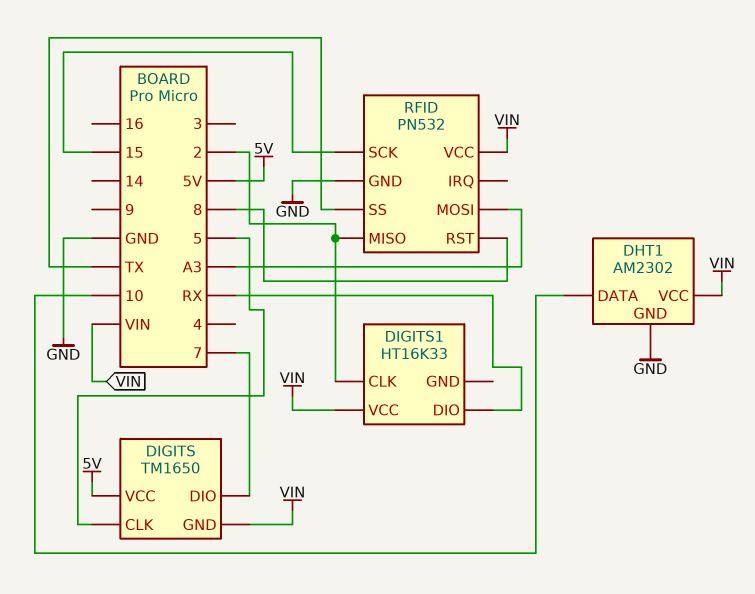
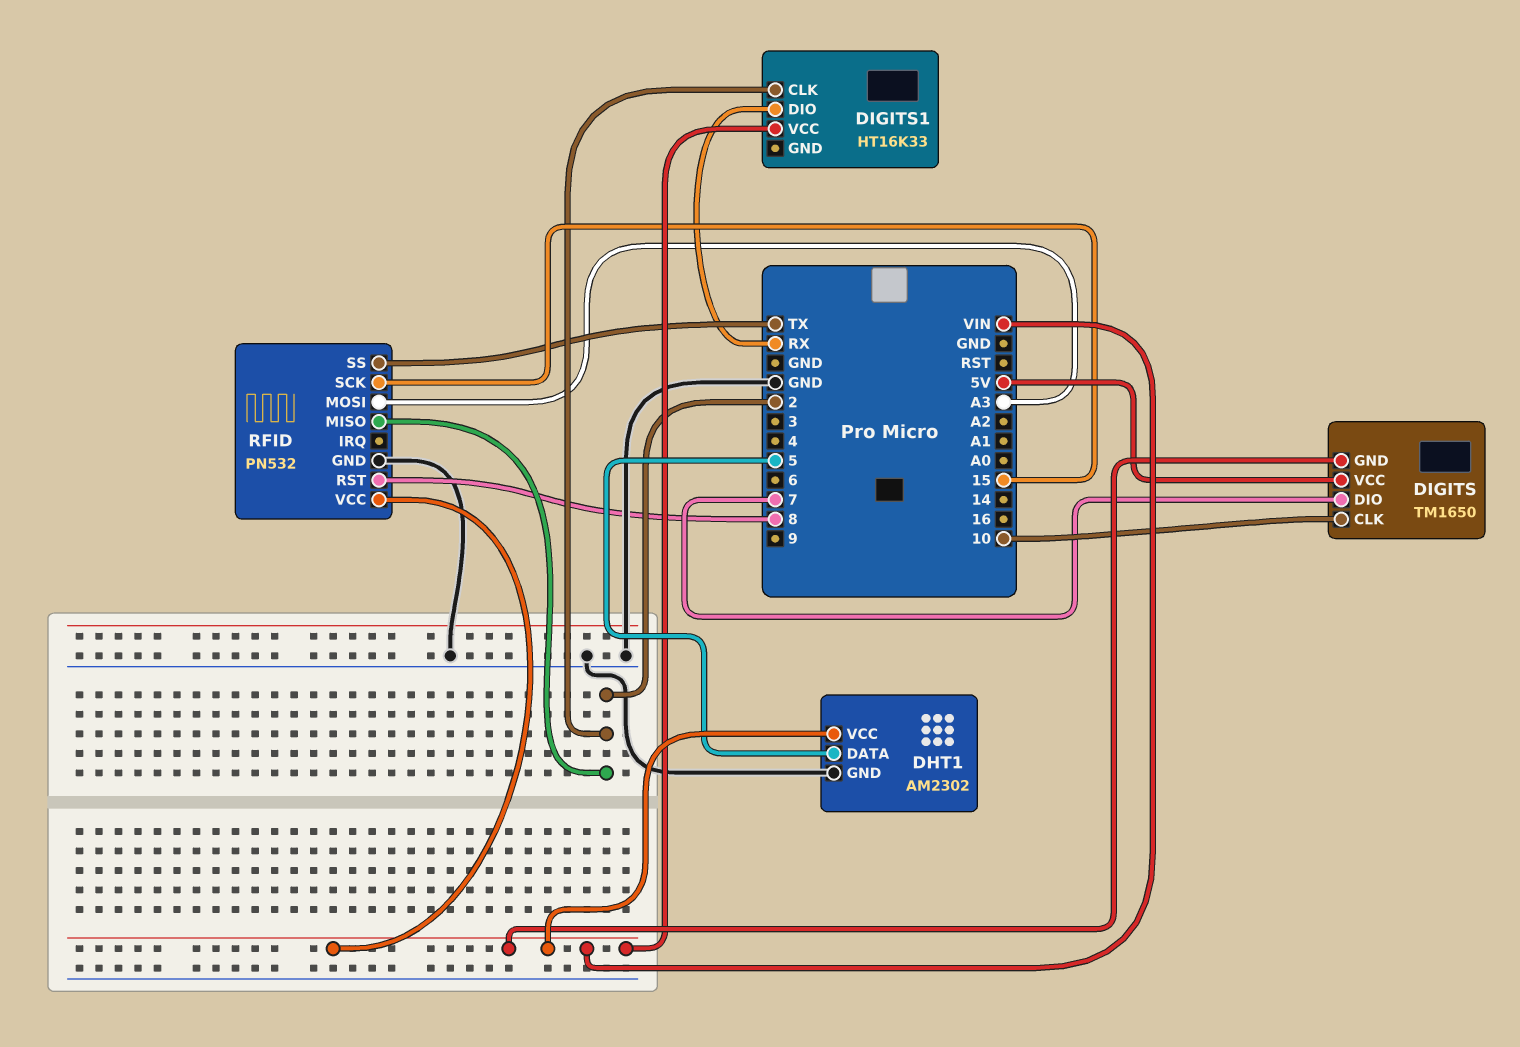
DHT1 pin DATA: 10 -> 5
DIGITS pin CLK: 5 -> 10

